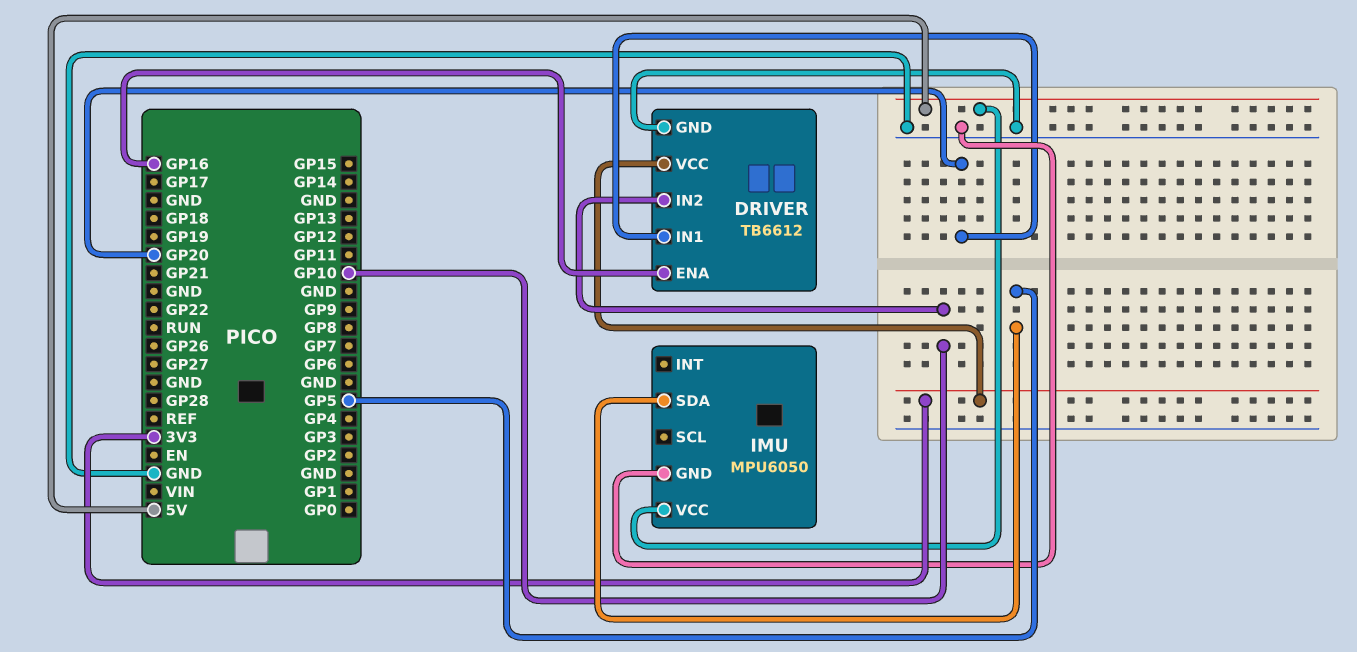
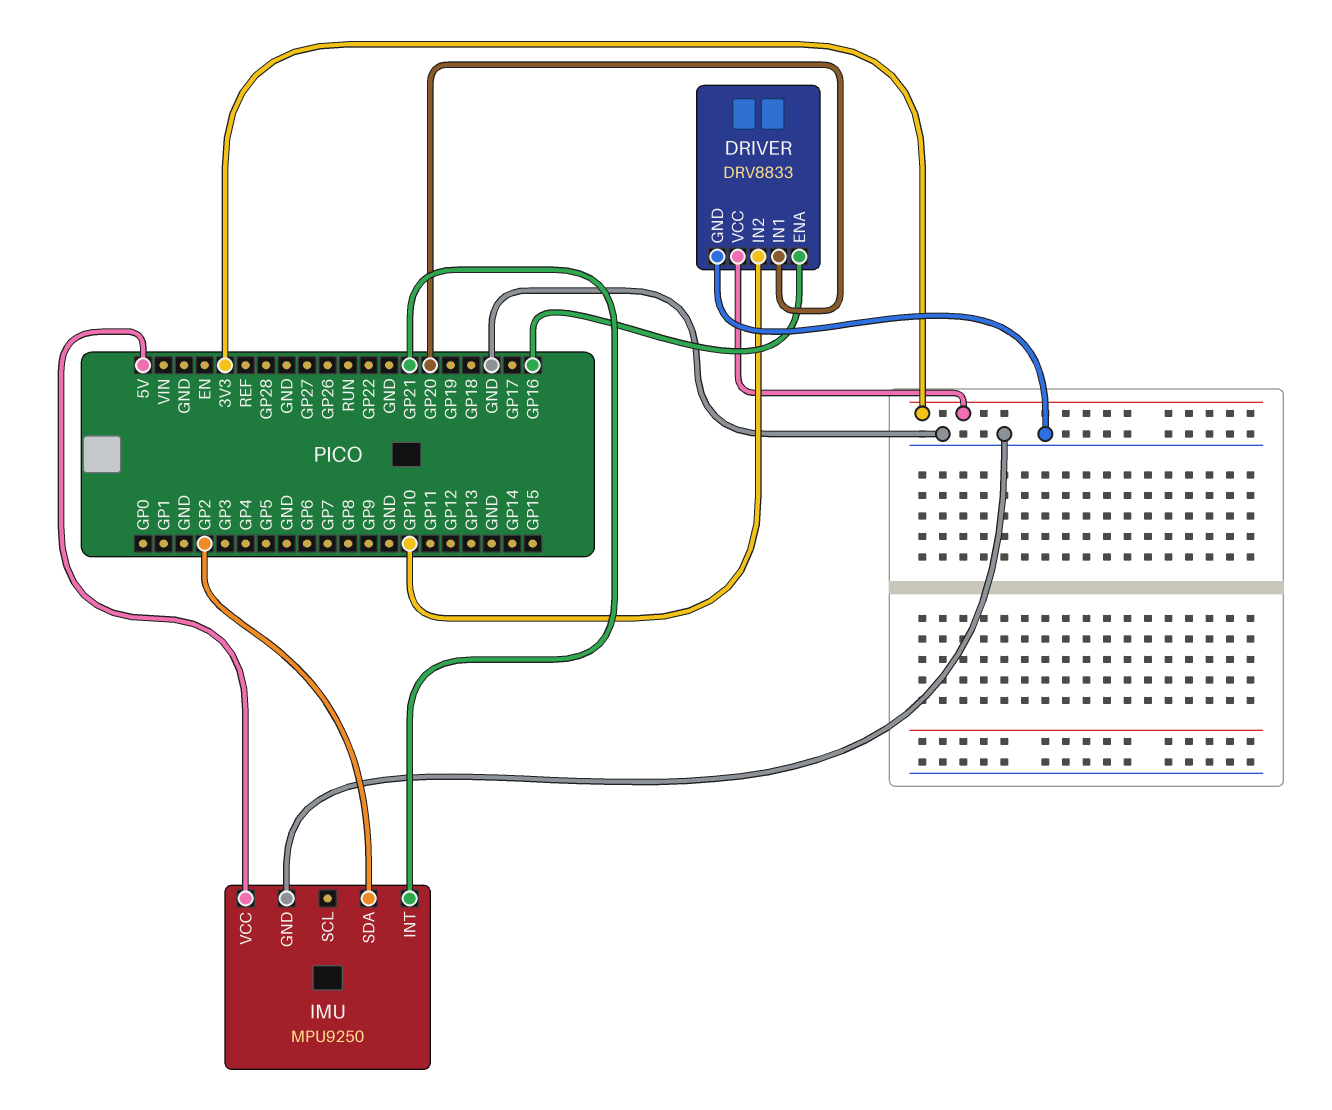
DRIVER: TB6612 -> DRV8833
IMU: MPU6050 -> MPU9250
IMU pin INT: none -> GP21
IMU pin SDA: GP5 -> GP2

